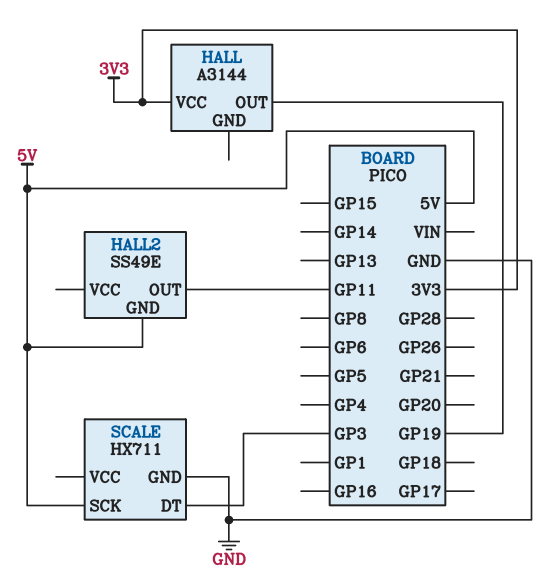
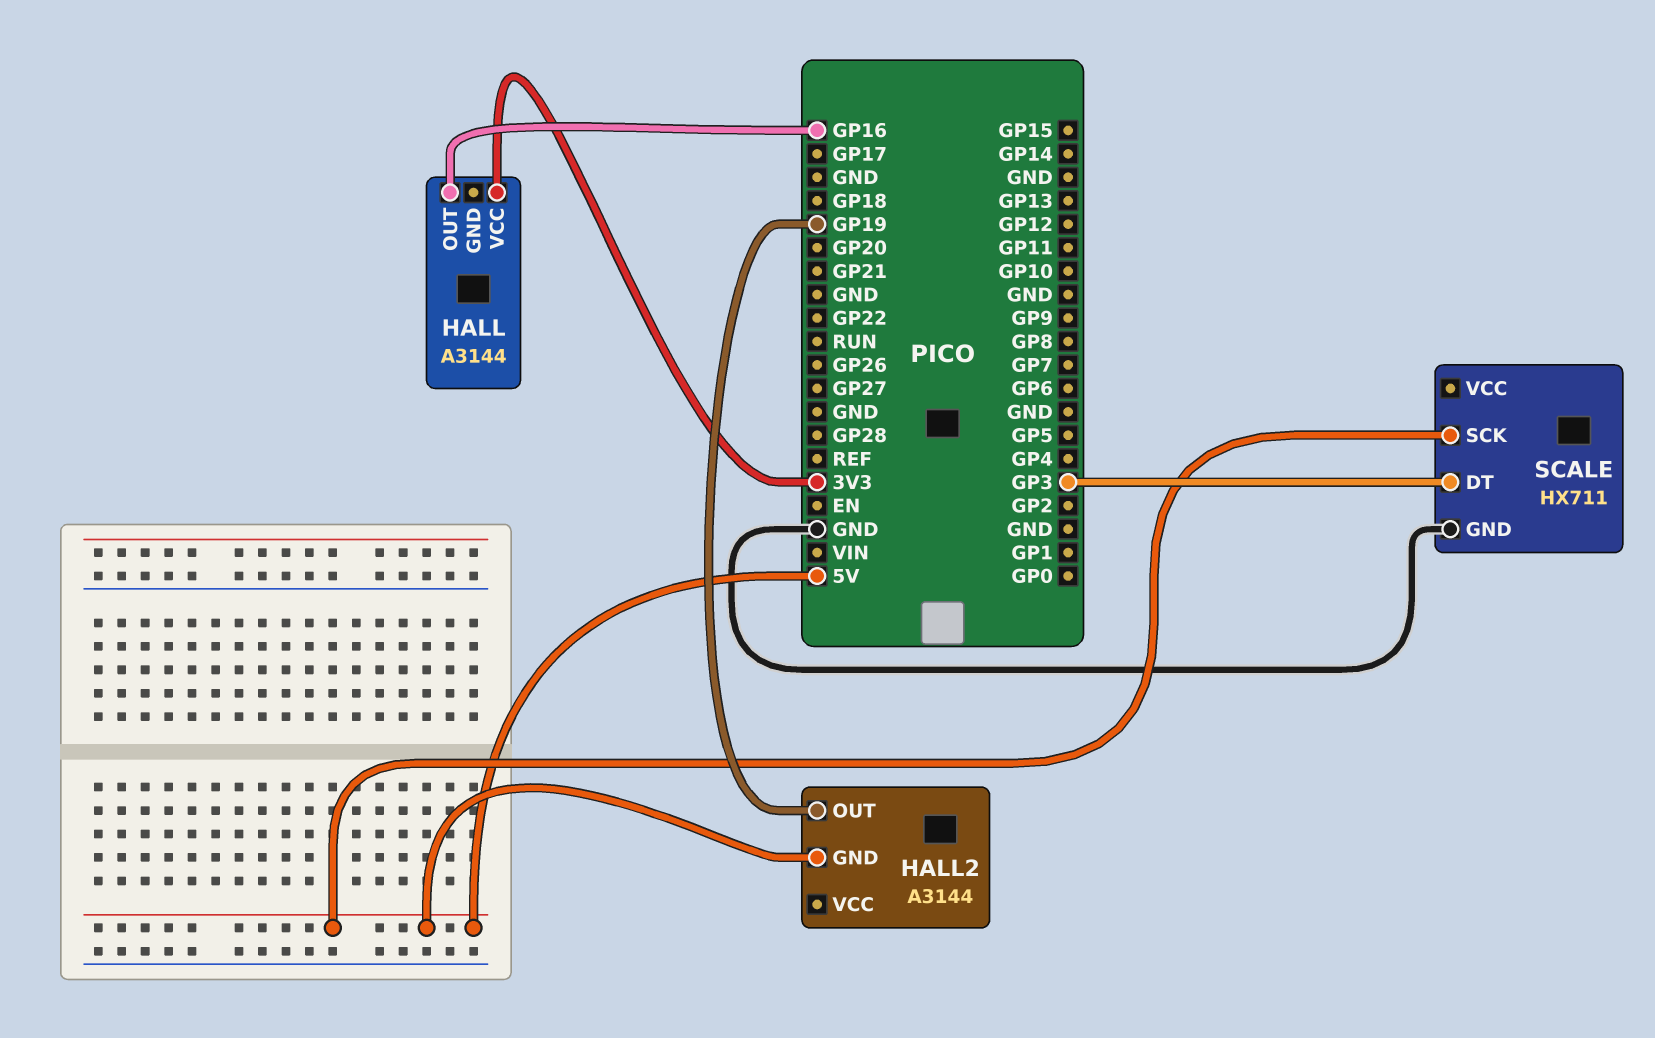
HALL pin OUT: GP19 -> GP16
HALL2: SS49E -> A3144
HALL2 pin OUT: GP11 -> GP19

